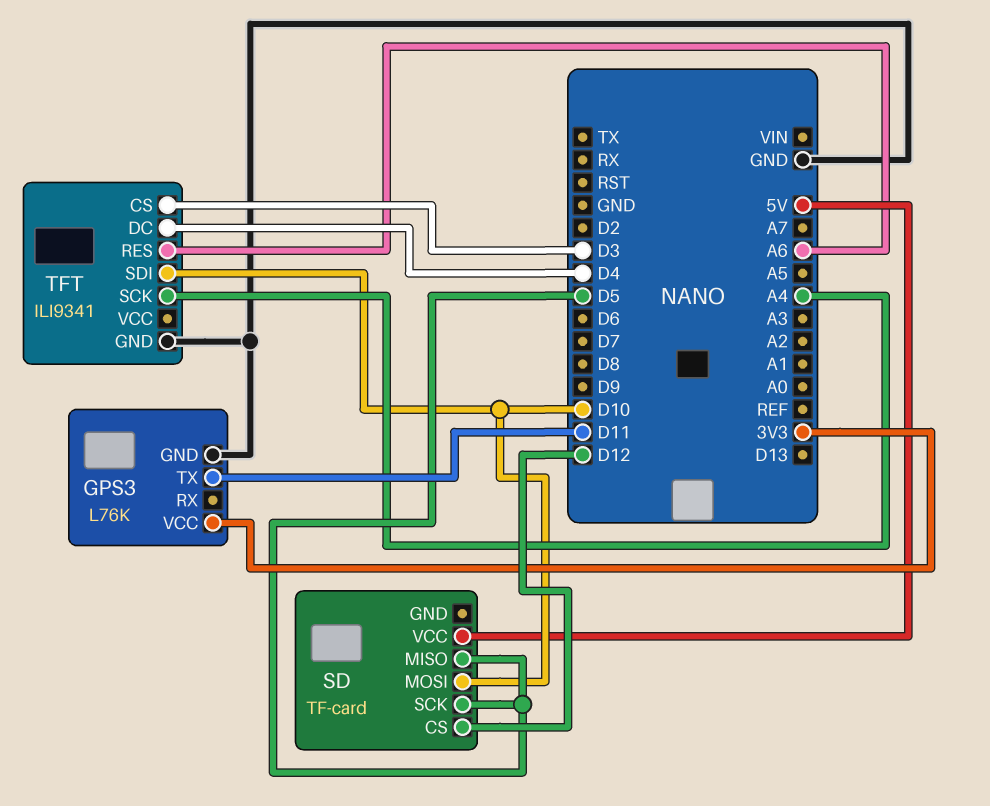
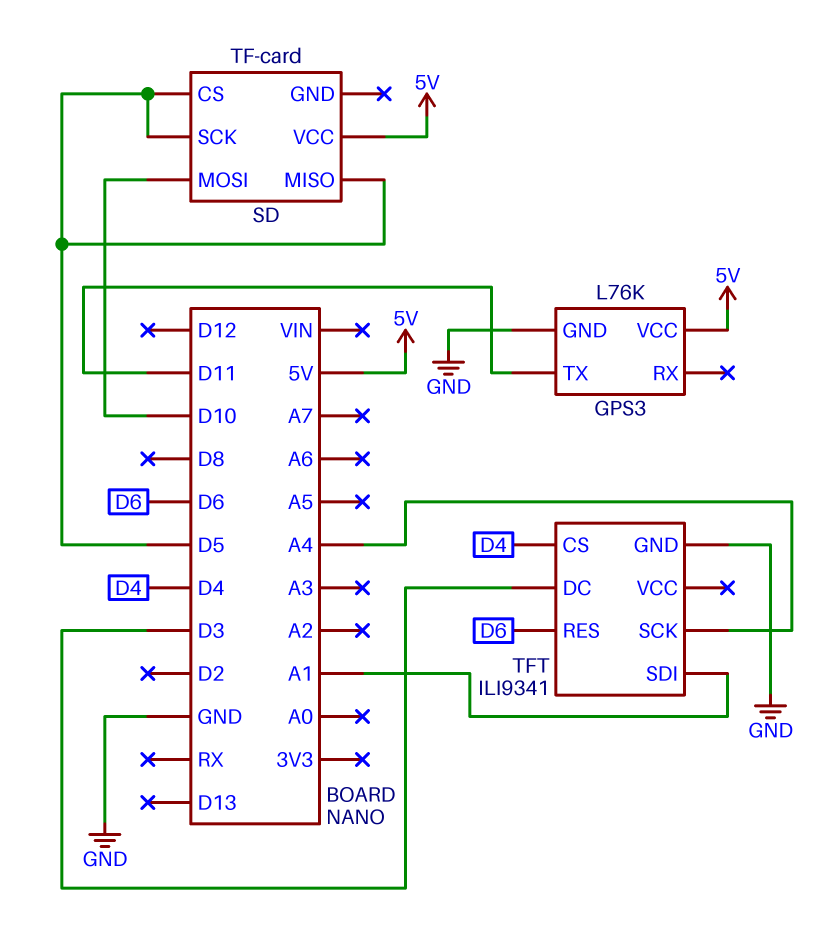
GPS3 pin VCC: 3V3 -> 5V
SD pin CS: D12 -> D5
TFT pin CS: D3 -> D4
TFT pin DC: D4 -> D3
TFT pin RES: A6 -> D6
TFT pin SDI: D10 -> A1

